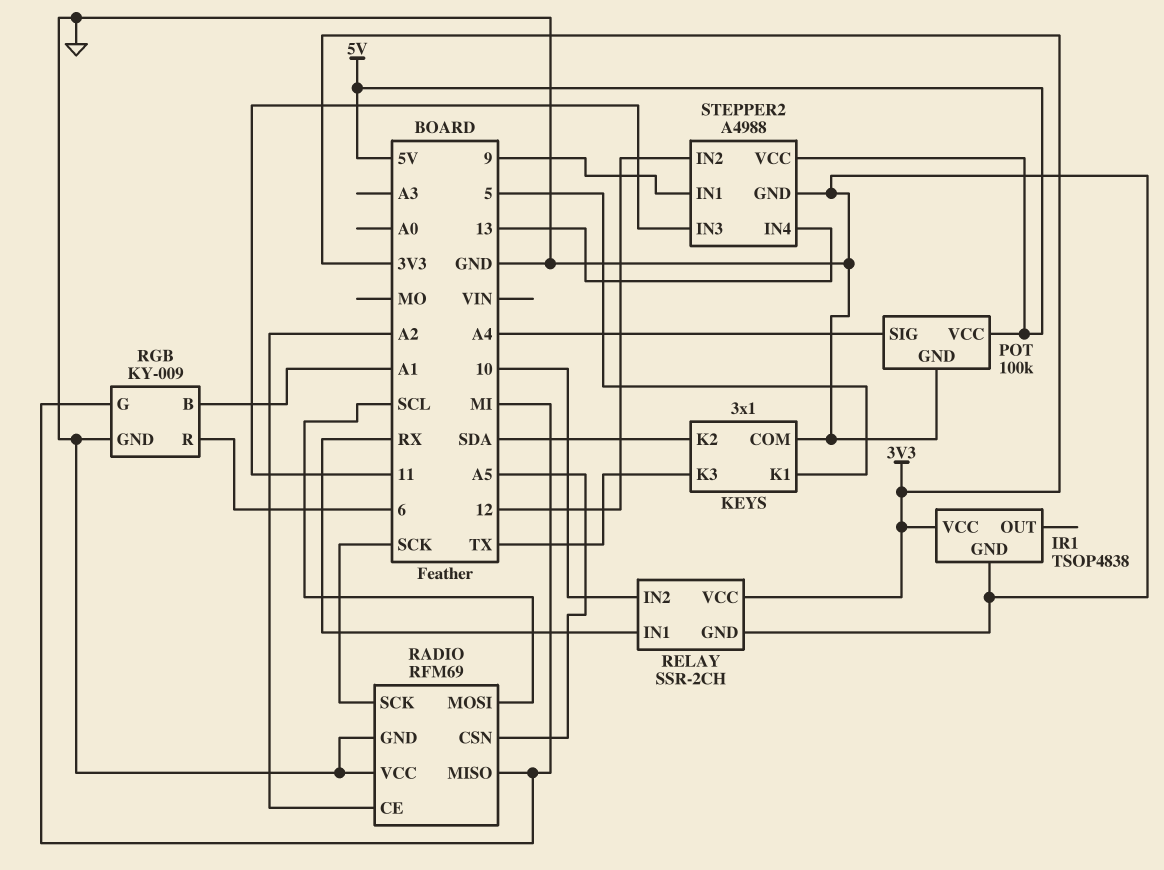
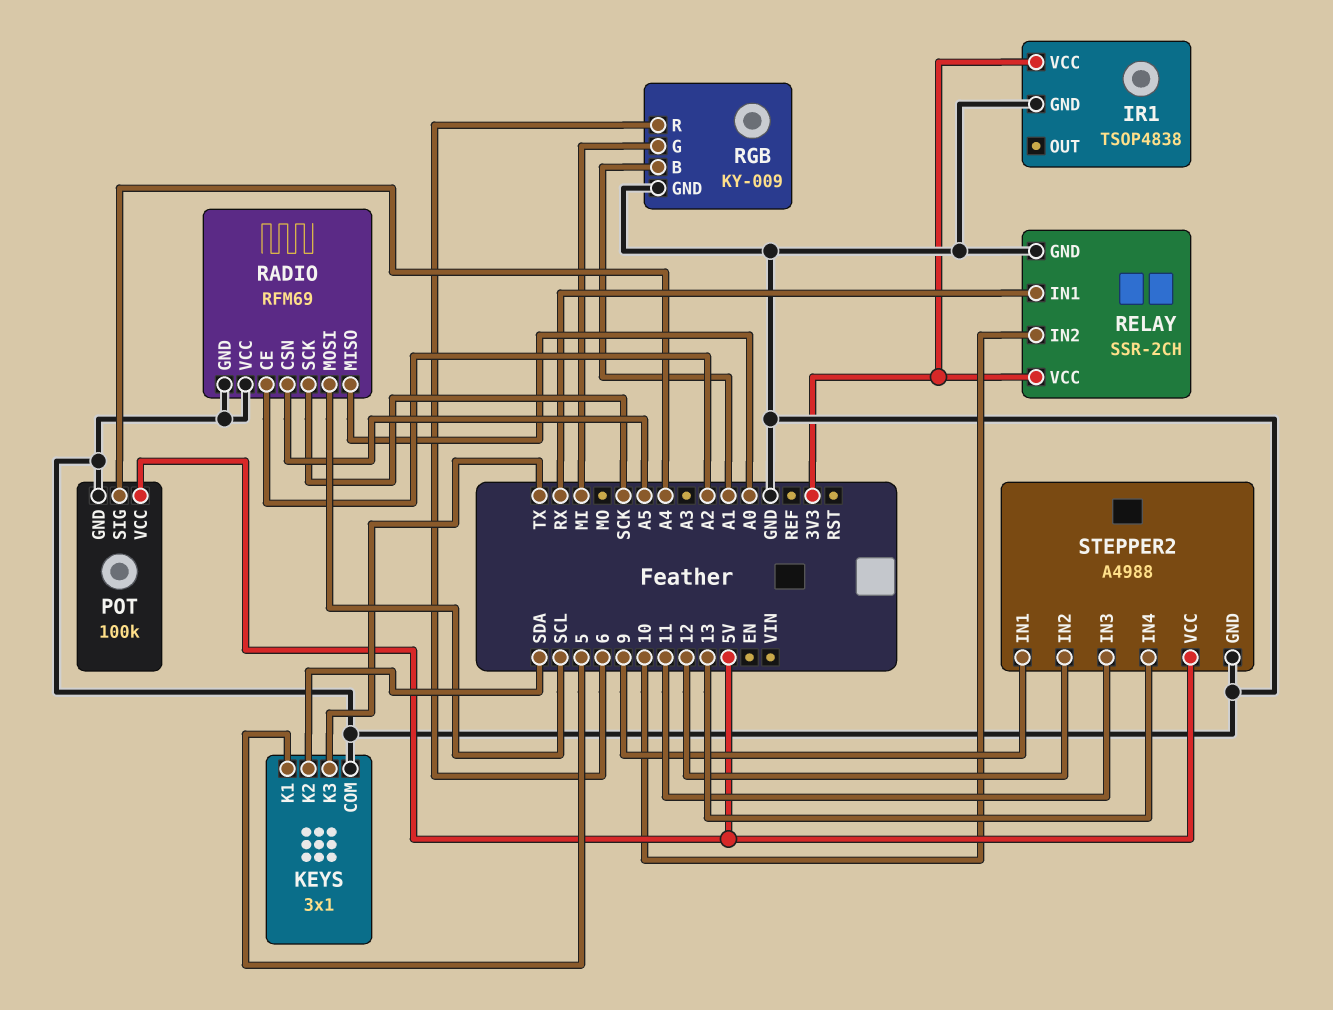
RADIO pin MISO: MI -> A0

